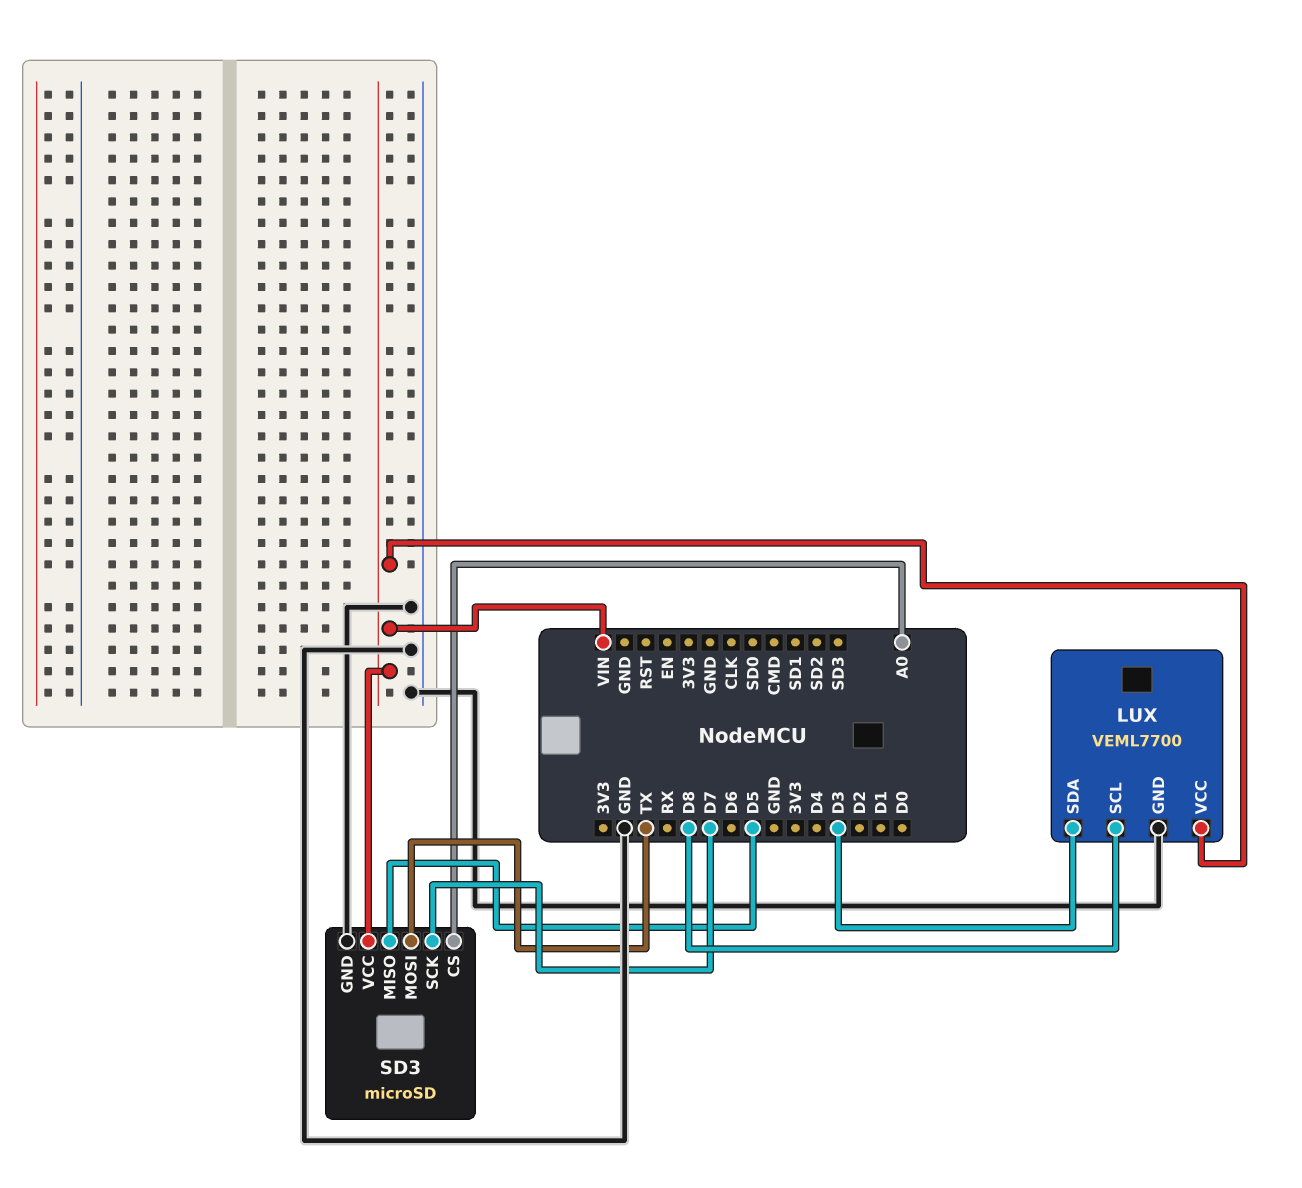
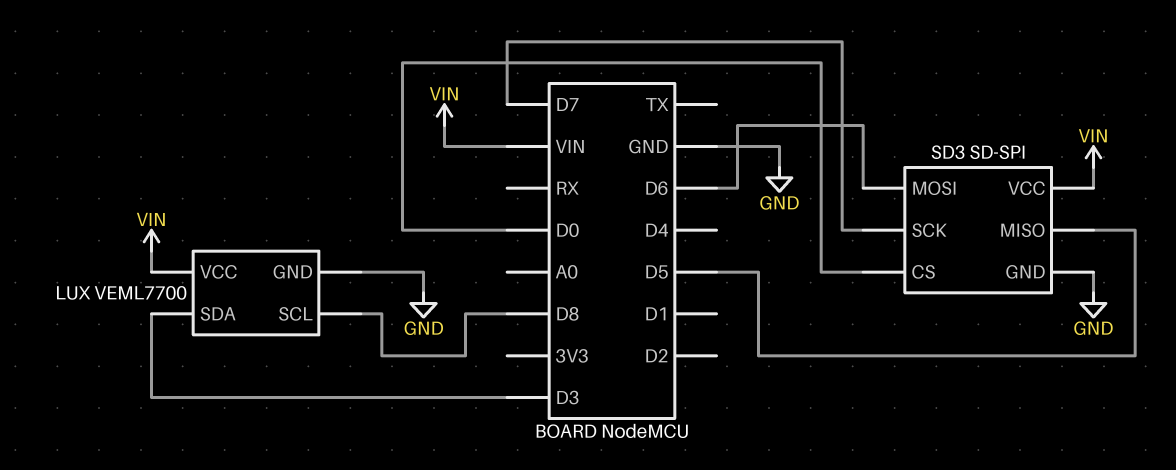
SD3: microSD -> SD-SPI
SD3 pin CS: A0 -> D0
SD3 pin MOSI: TX -> D6

